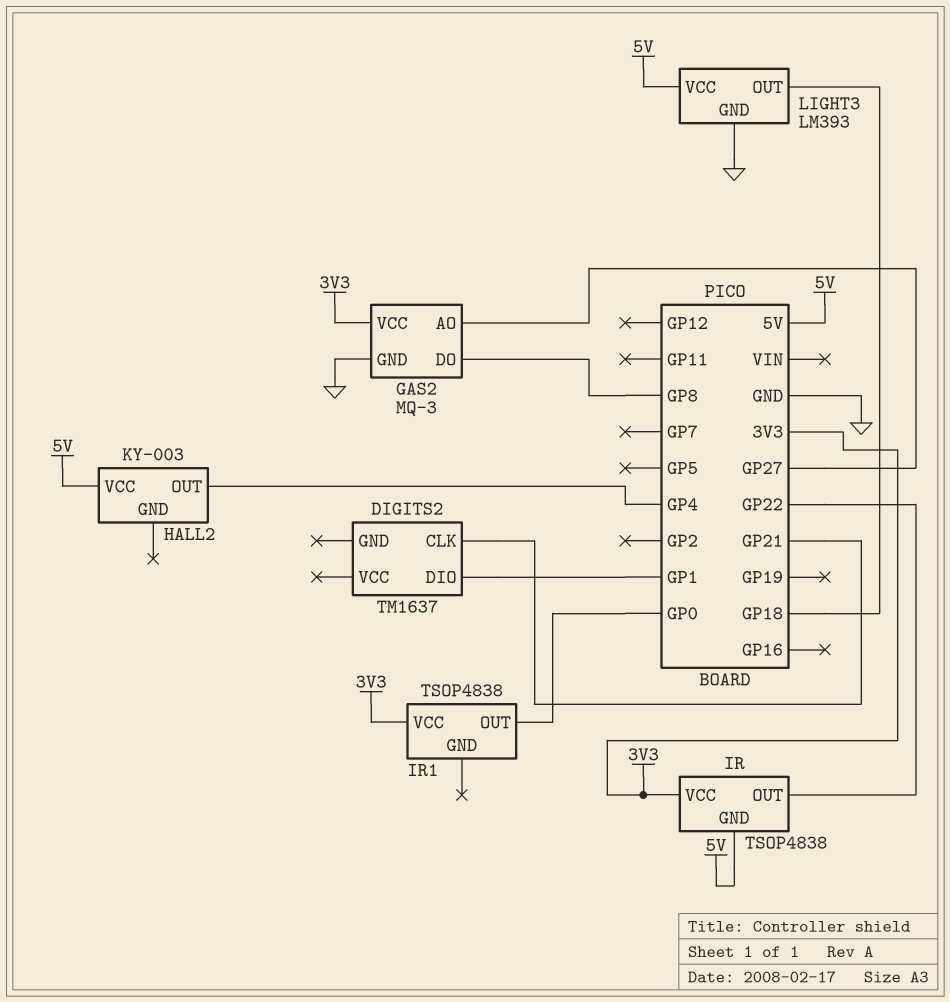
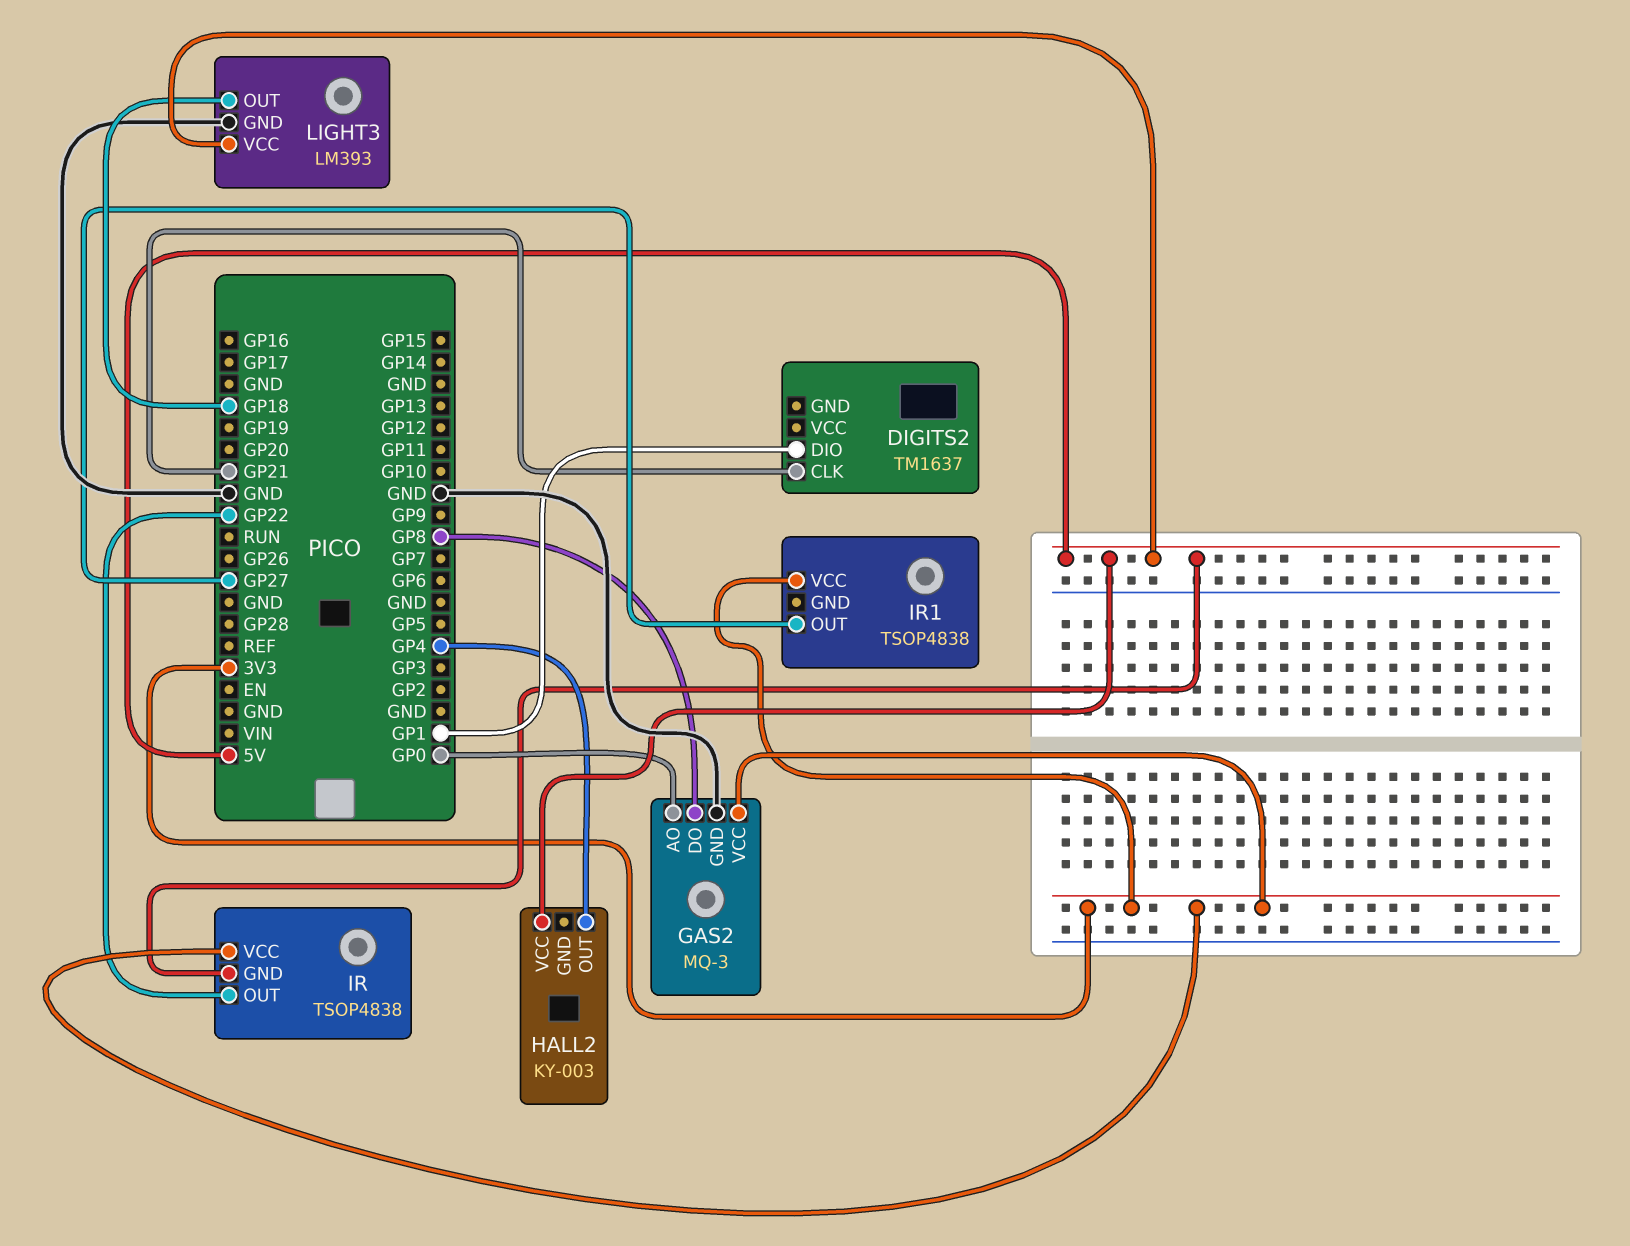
GAS2 pin AO: GP27 -> GP0
IR1 pin OUT: GP0 -> GP27

